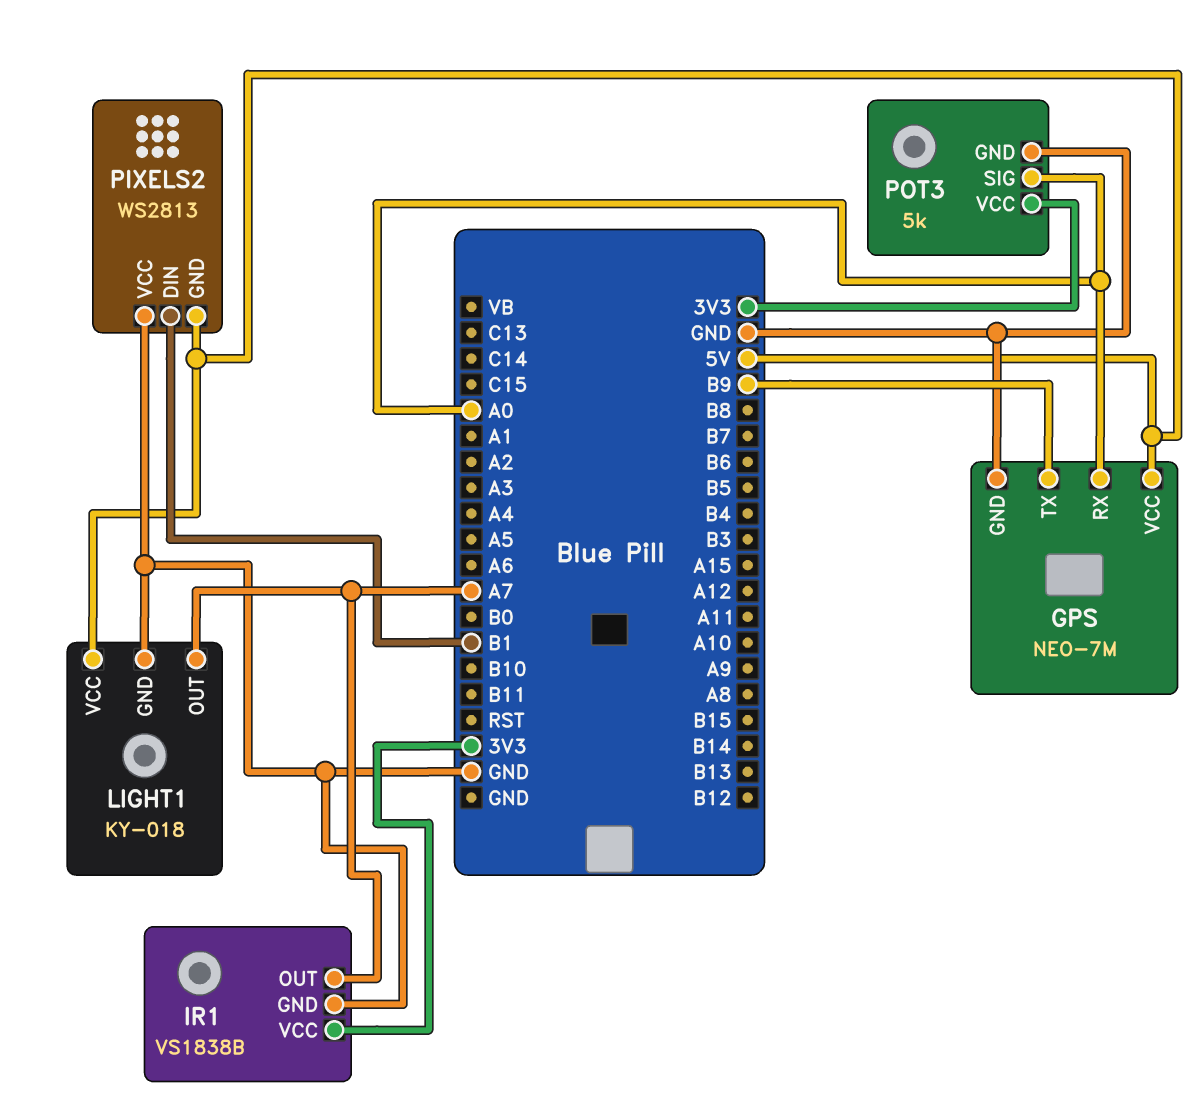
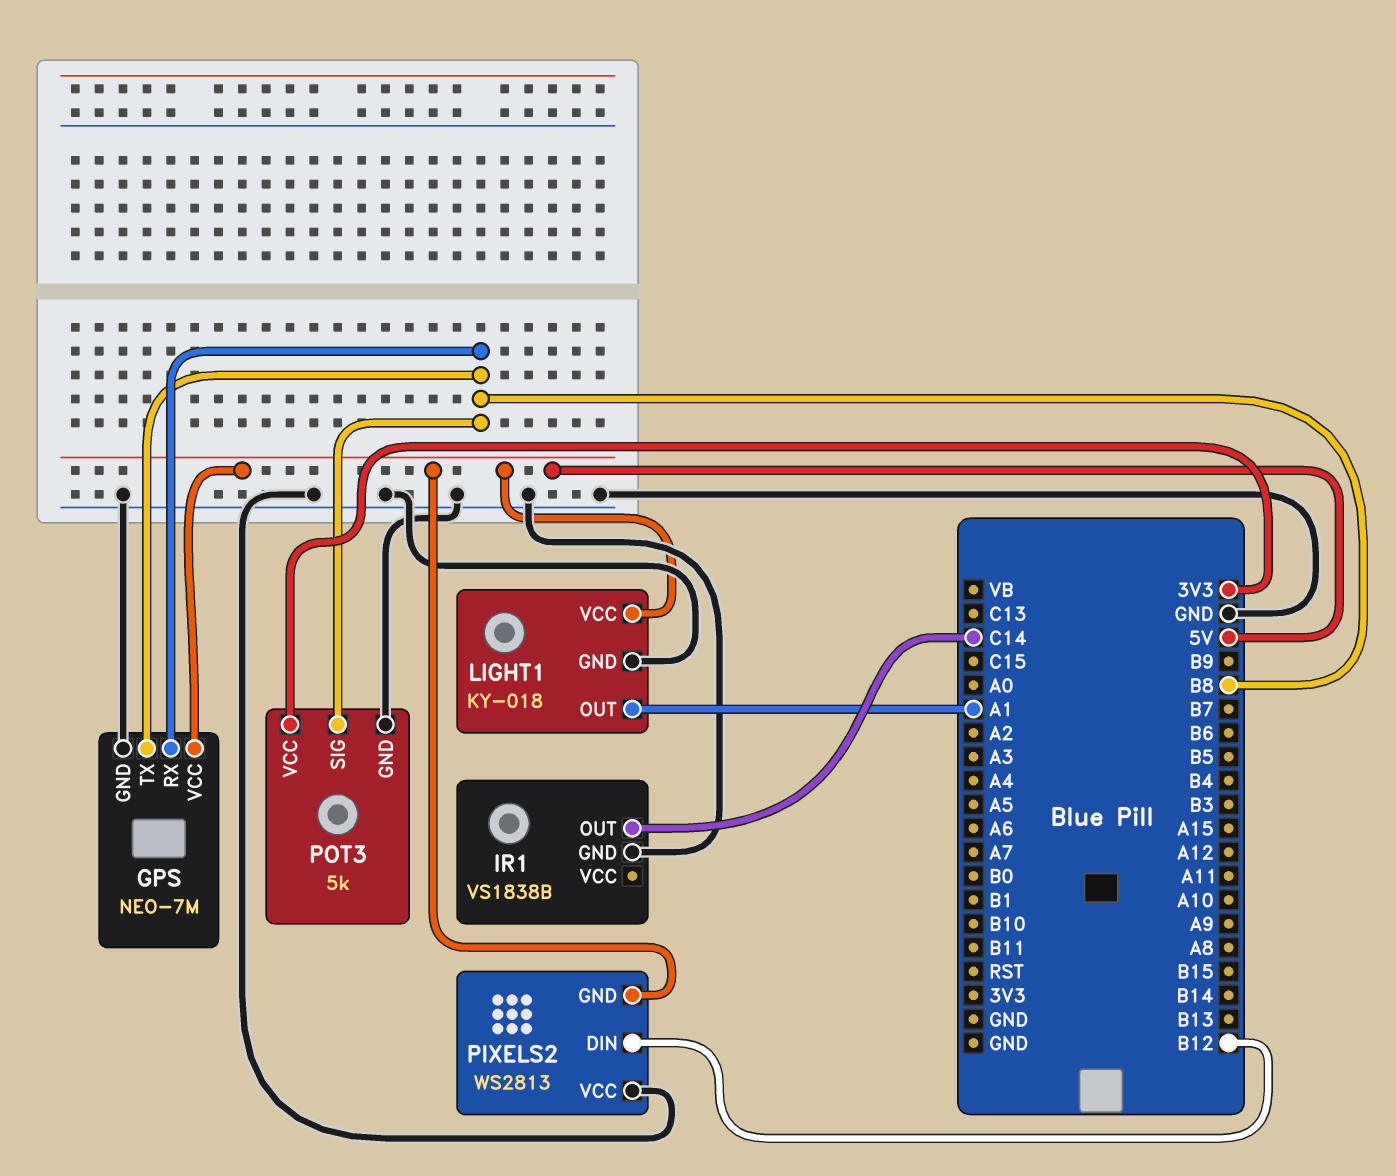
GPS pin RX: A0 -> B8
GPS pin TX: B9 -> B8
IR1 pin OUT: A7 -> C14
IR1 pin VCC: 3V3 -> none
LIGHT1 pin OUT: A7 -> A1
PIXELS2 pin DIN: B1 -> B12
POT3 pin SIG: A0 -> B8

